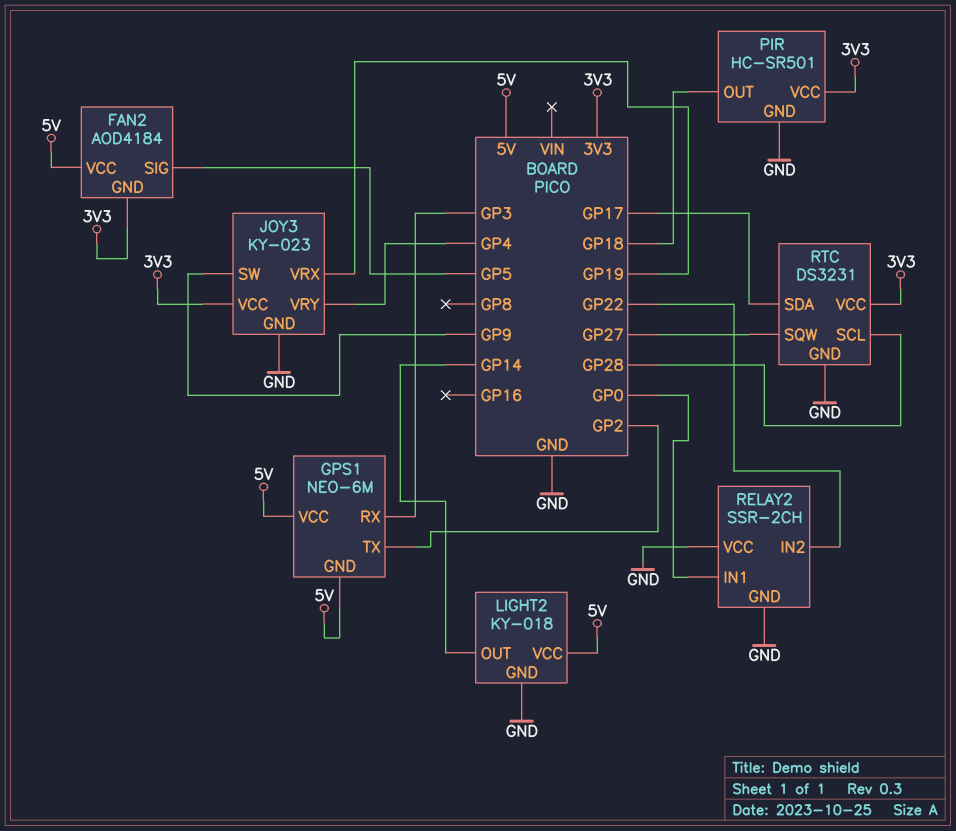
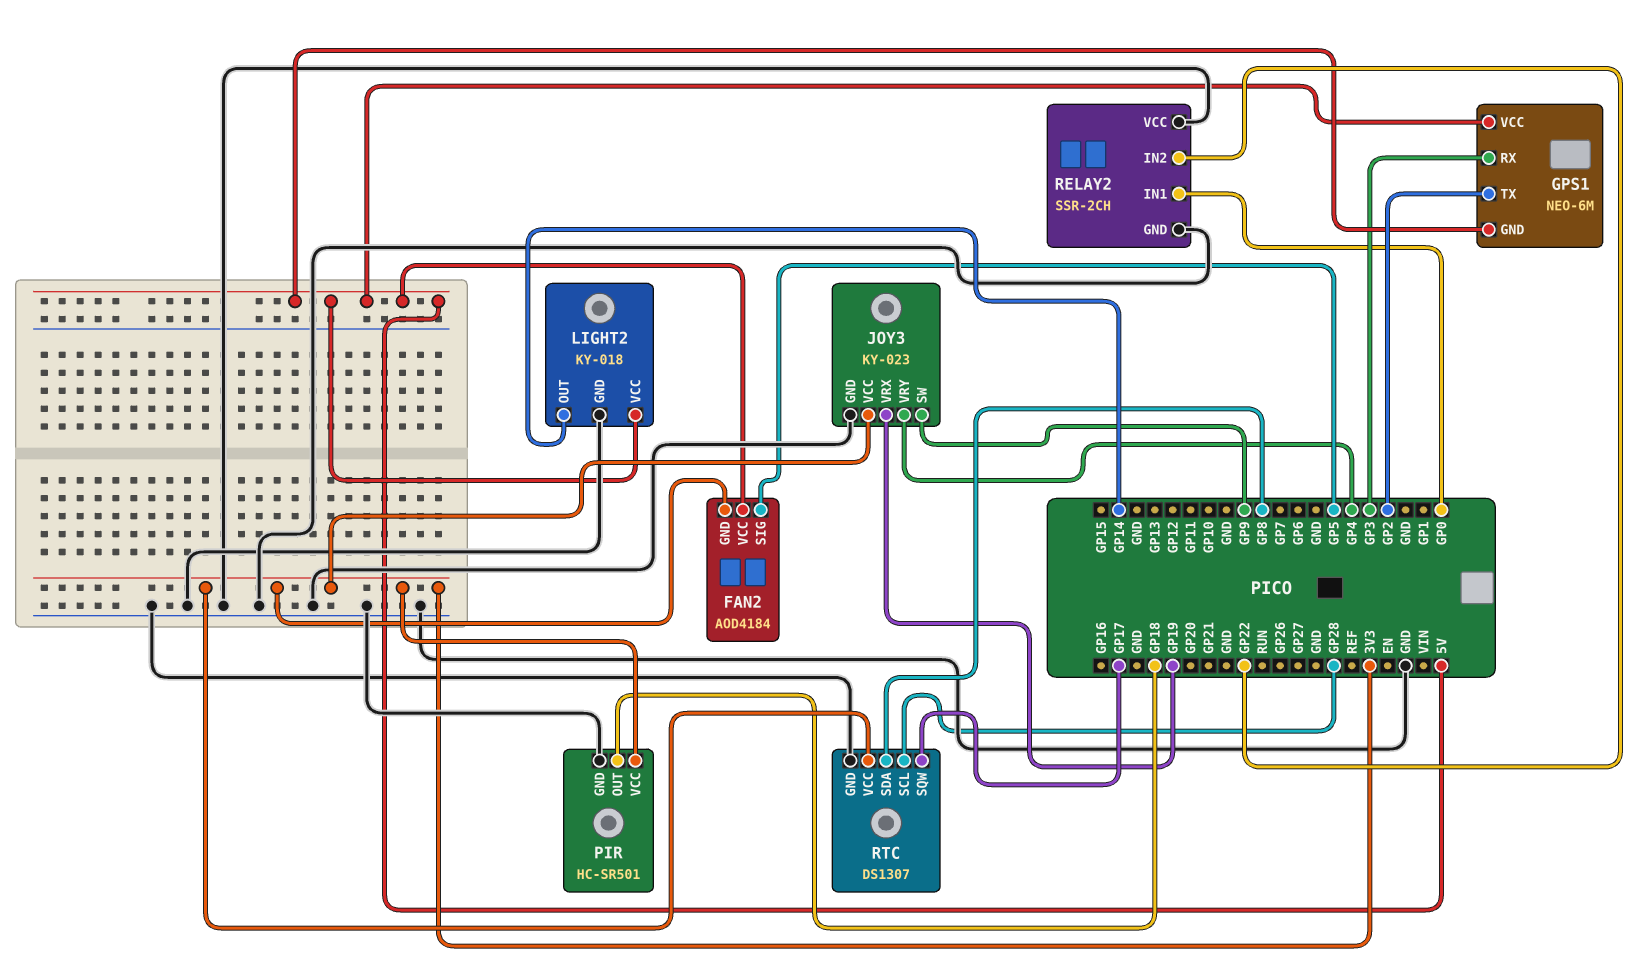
RTC: DS3231 -> DS1307
RTC pin SDA: GP17 -> GP8
RTC pin SQW: GP27 -> GP17

